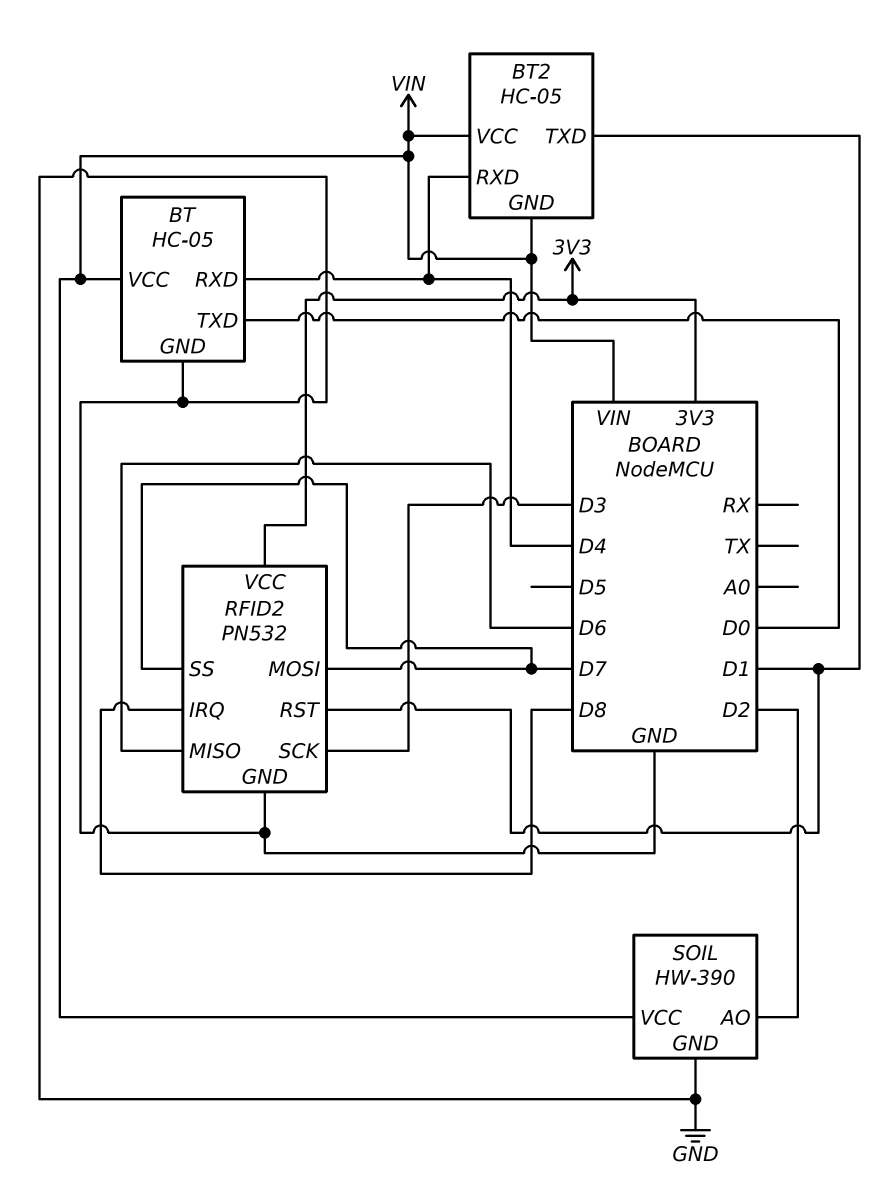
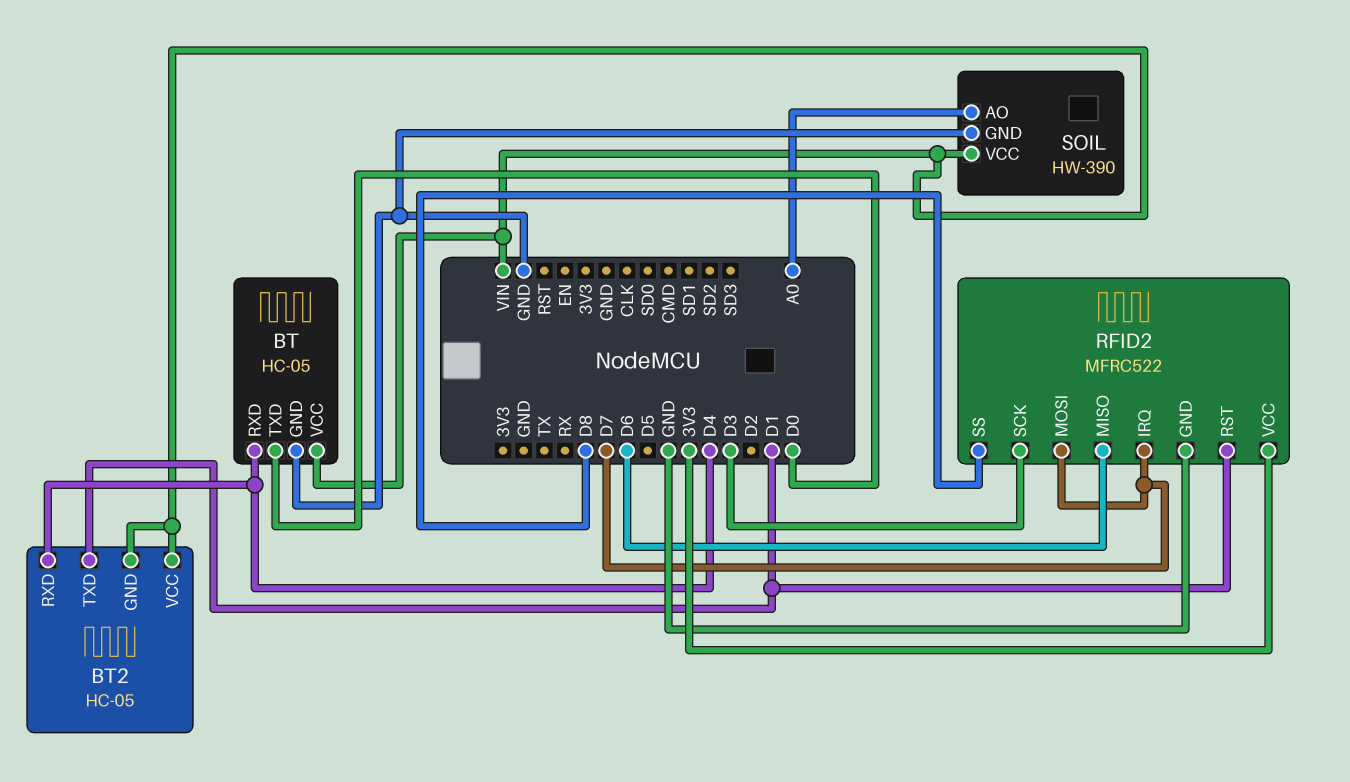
RFID2: PN532 -> MFRC522
RFID2 pin IRQ: D8 -> D7
RFID2 pin SS: D7 -> D8
SOIL pin AO: D2 -> A0

